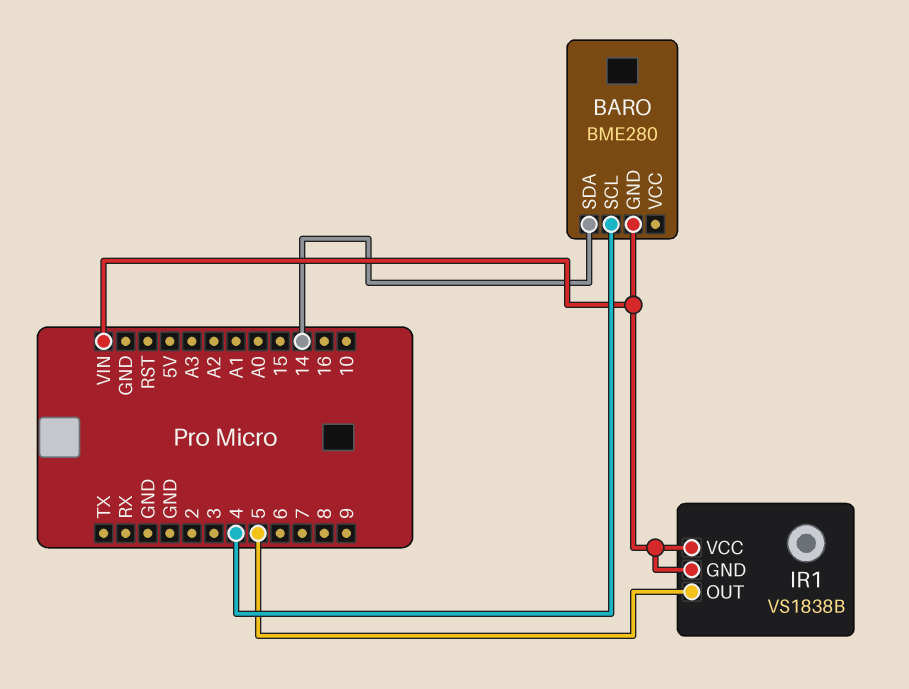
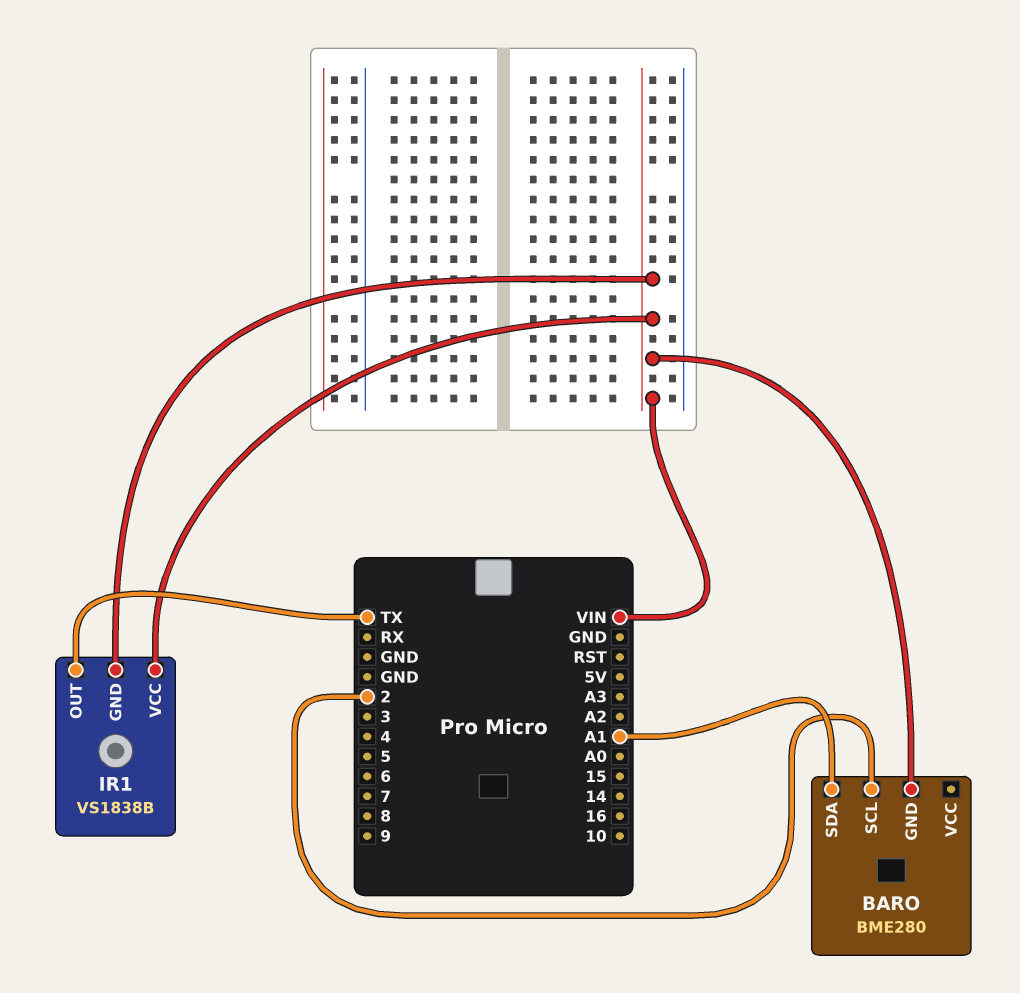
BARO pin SCL: 4 -> 2
BARO pin SDA: 14 -> A1
IR1 pin OUT: 5 -> TX

